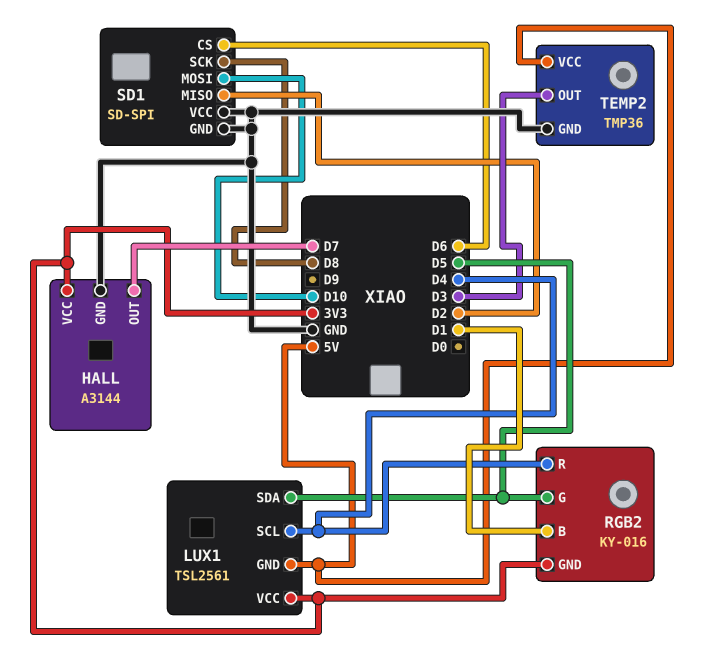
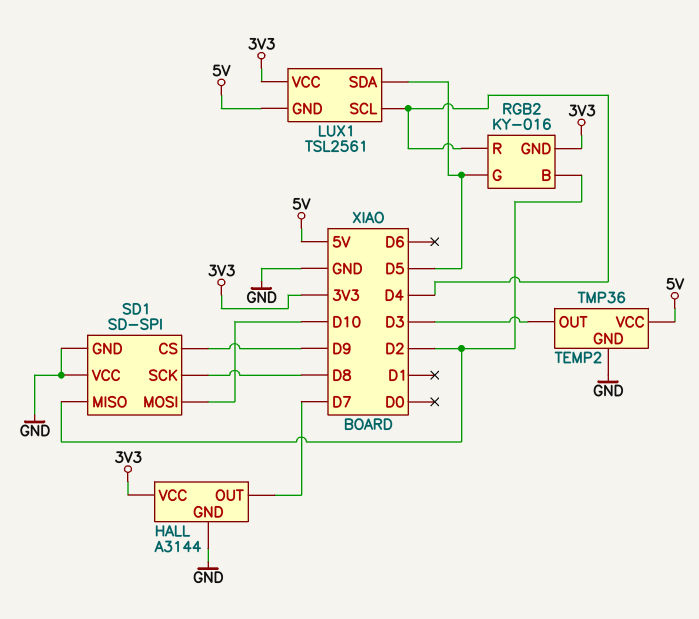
RGB2 pin B: D1 -> D2
SD1 pin CS: D6 -> D9

